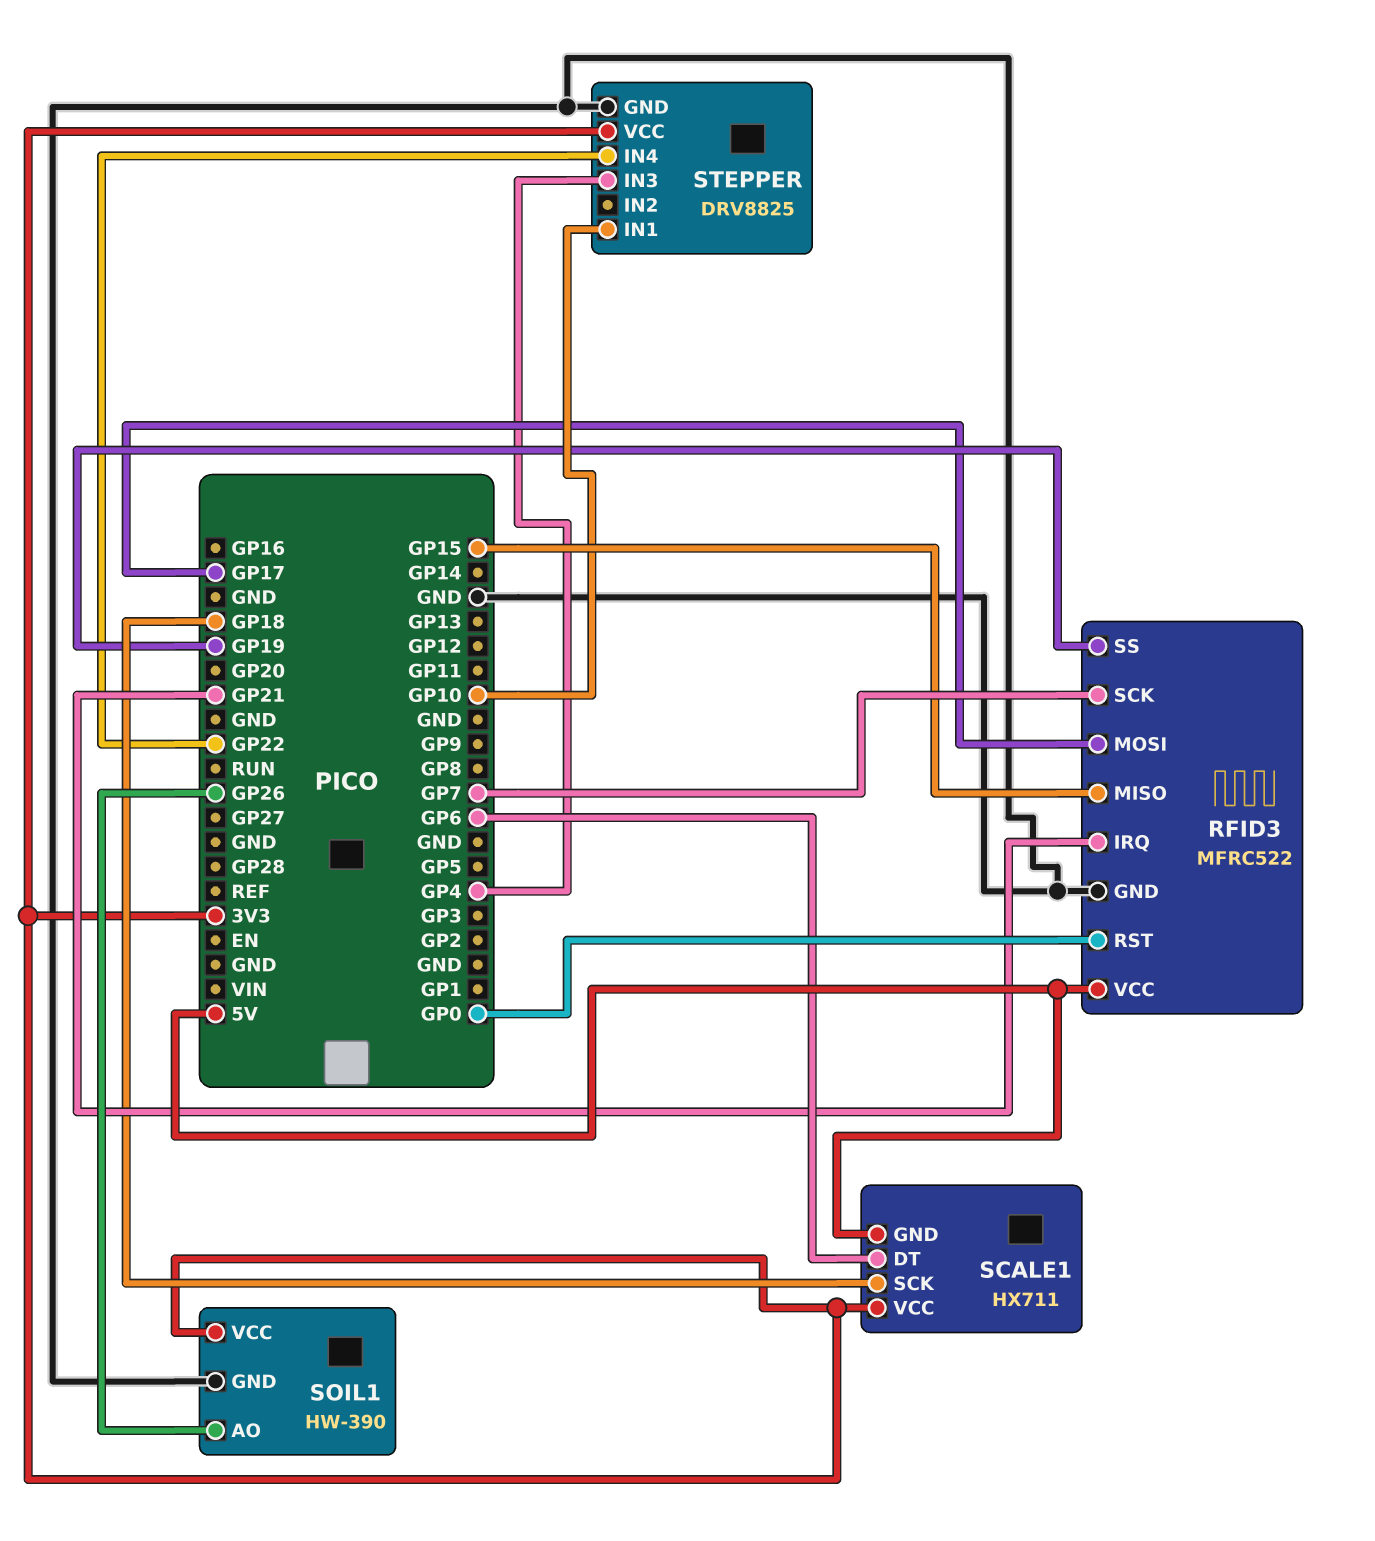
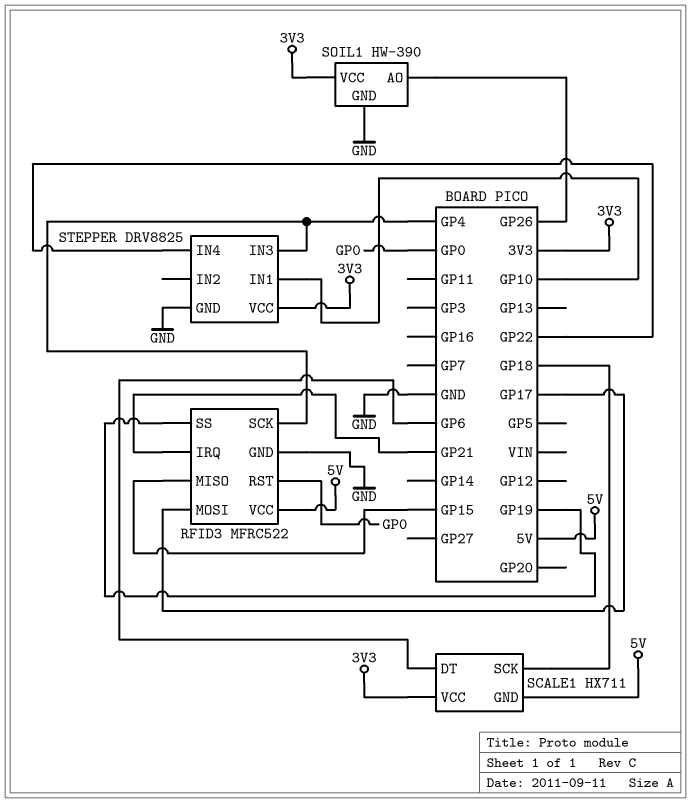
RFID3 pin SCK: GP7 -> GP4

